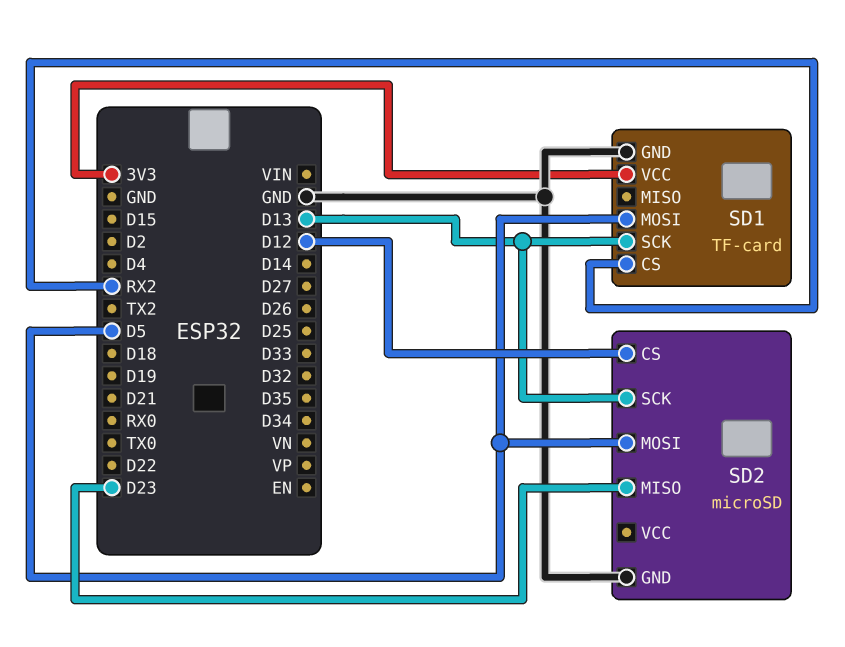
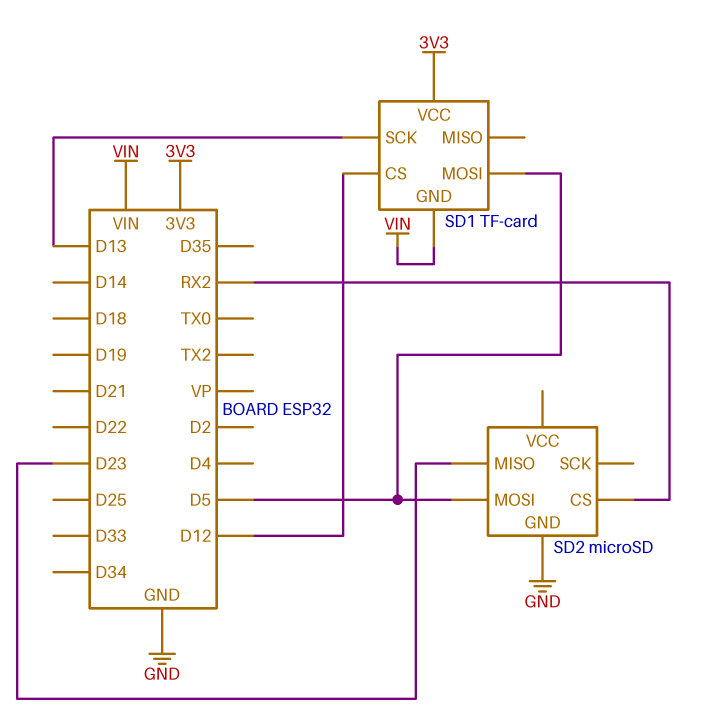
SD1 pin CS: RX2 -> D12
SD1 pin GND: GND -> VIN
SD2 pin CS: D12 -> RX2
SD2 pin SCK: D13 -> none

